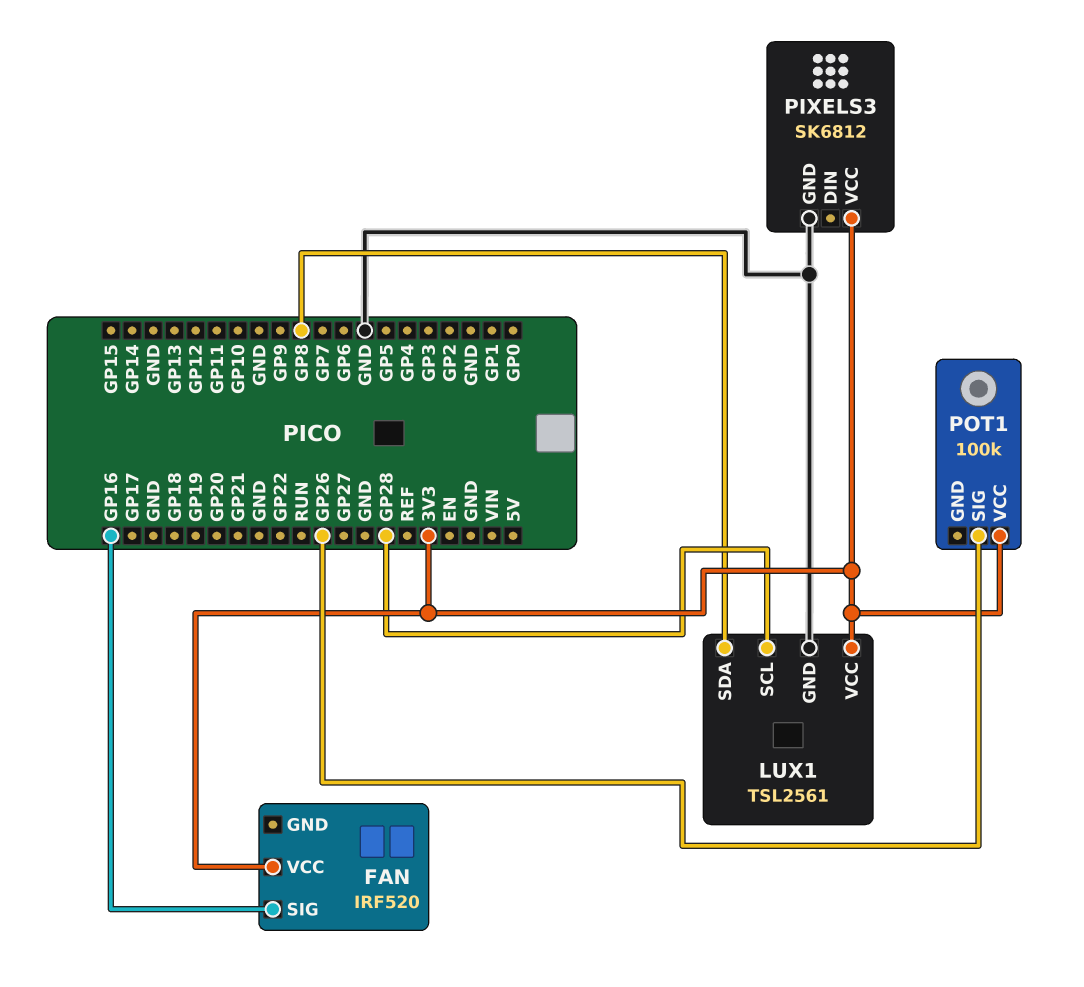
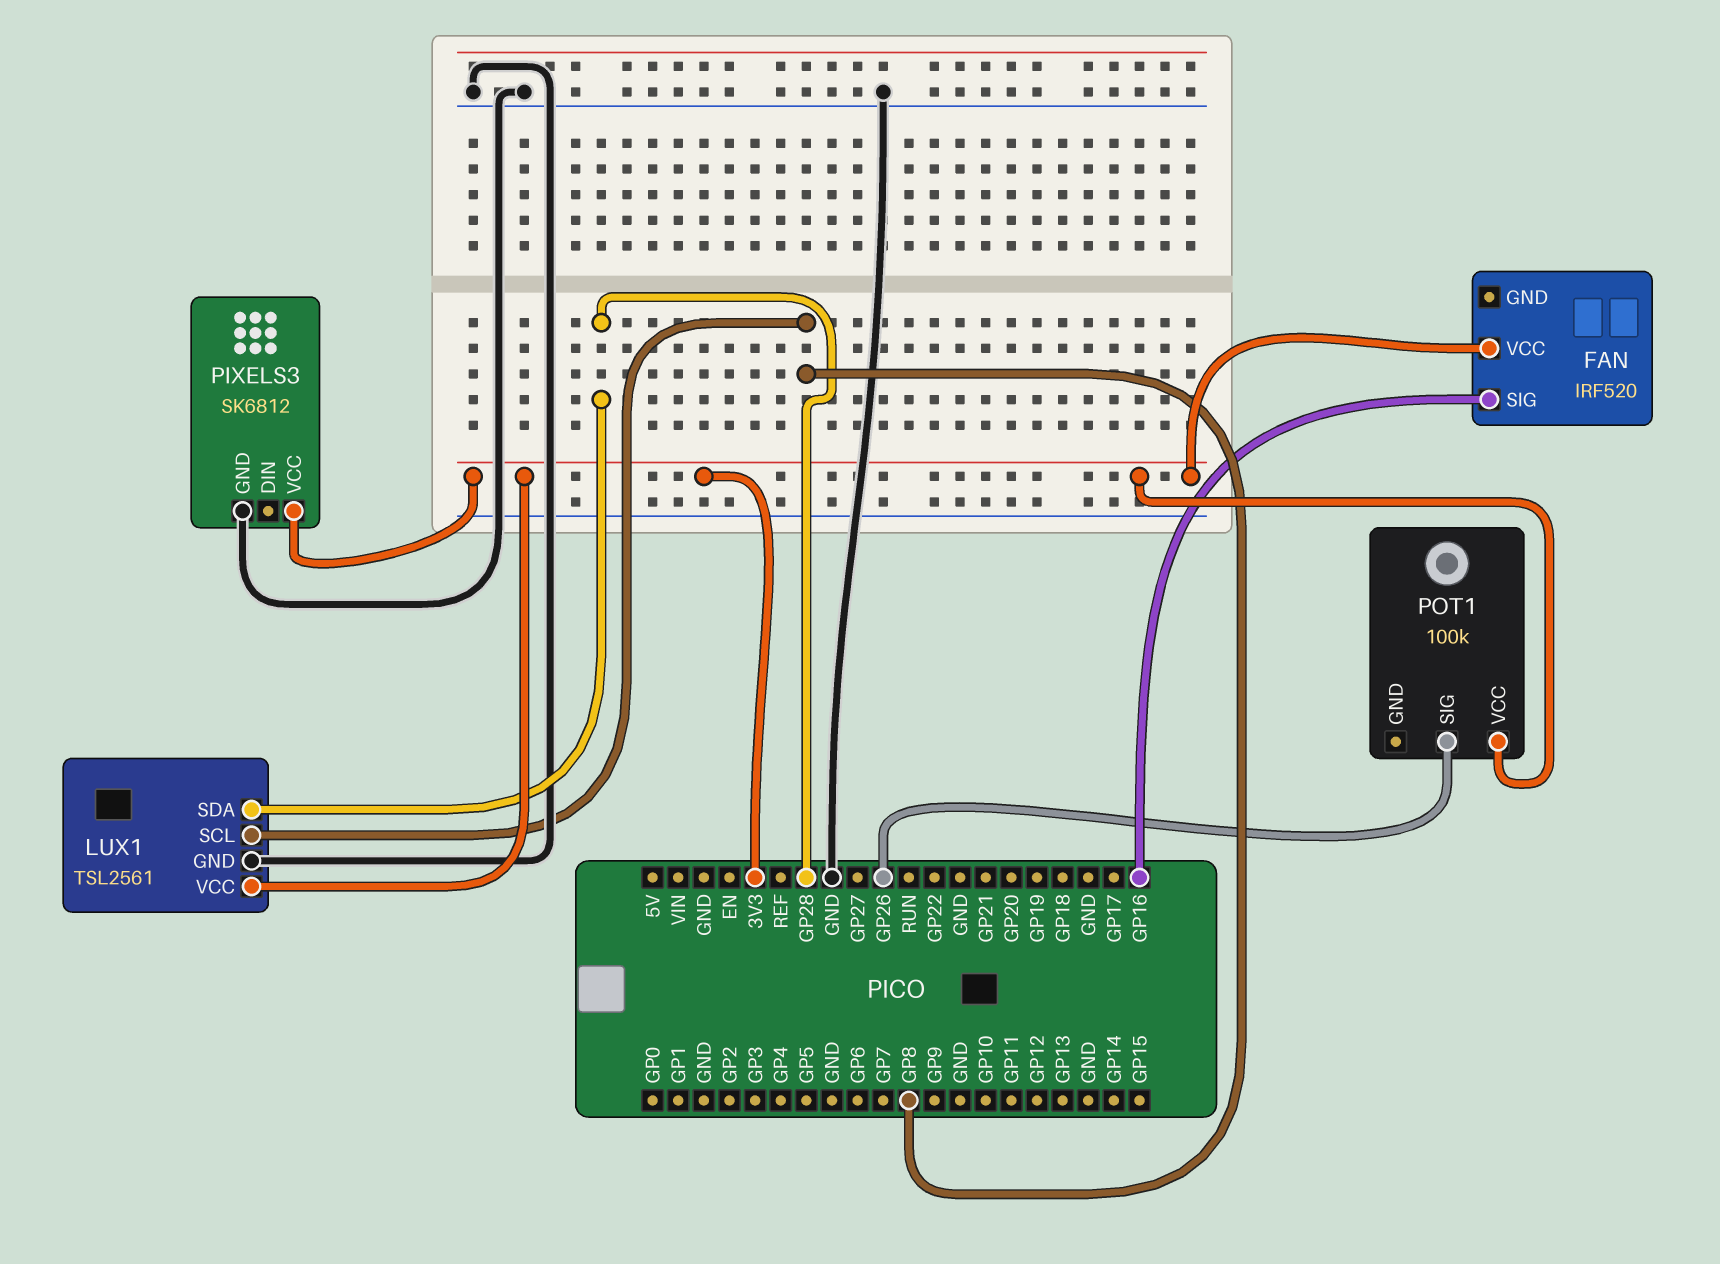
LUX1 pin SCL: GP28 -> GP8
LUX1 pin SDA: GP8 -> GP28

